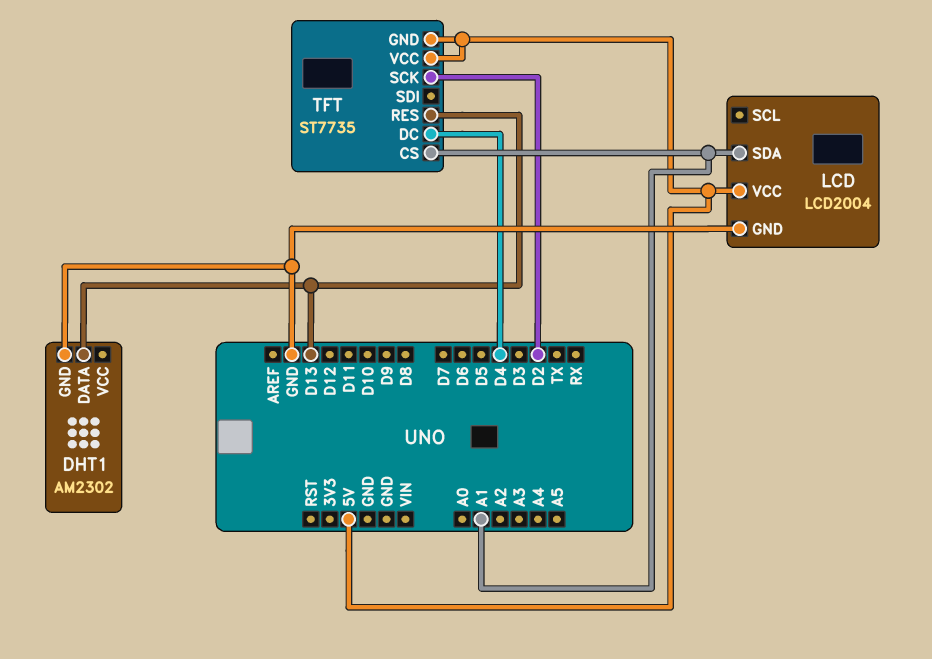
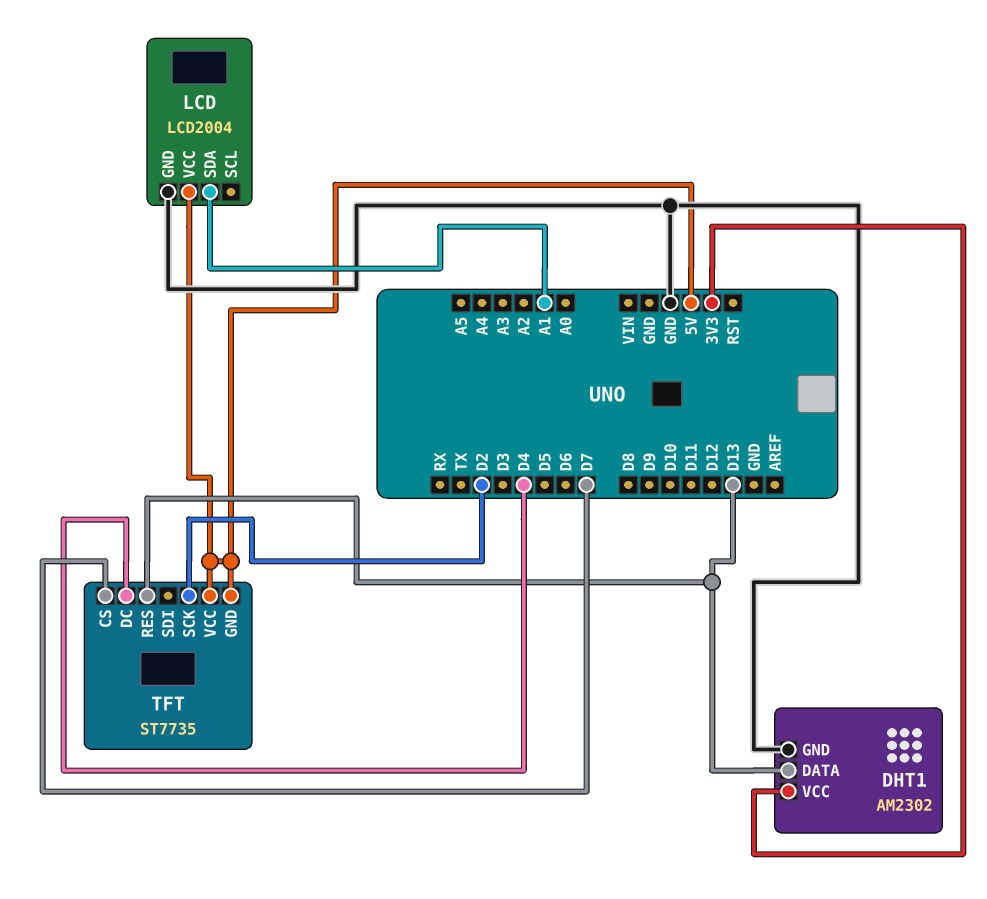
DHT1 pin VCC: none -> 3V3
TFT pin CS: A1 -> D7

